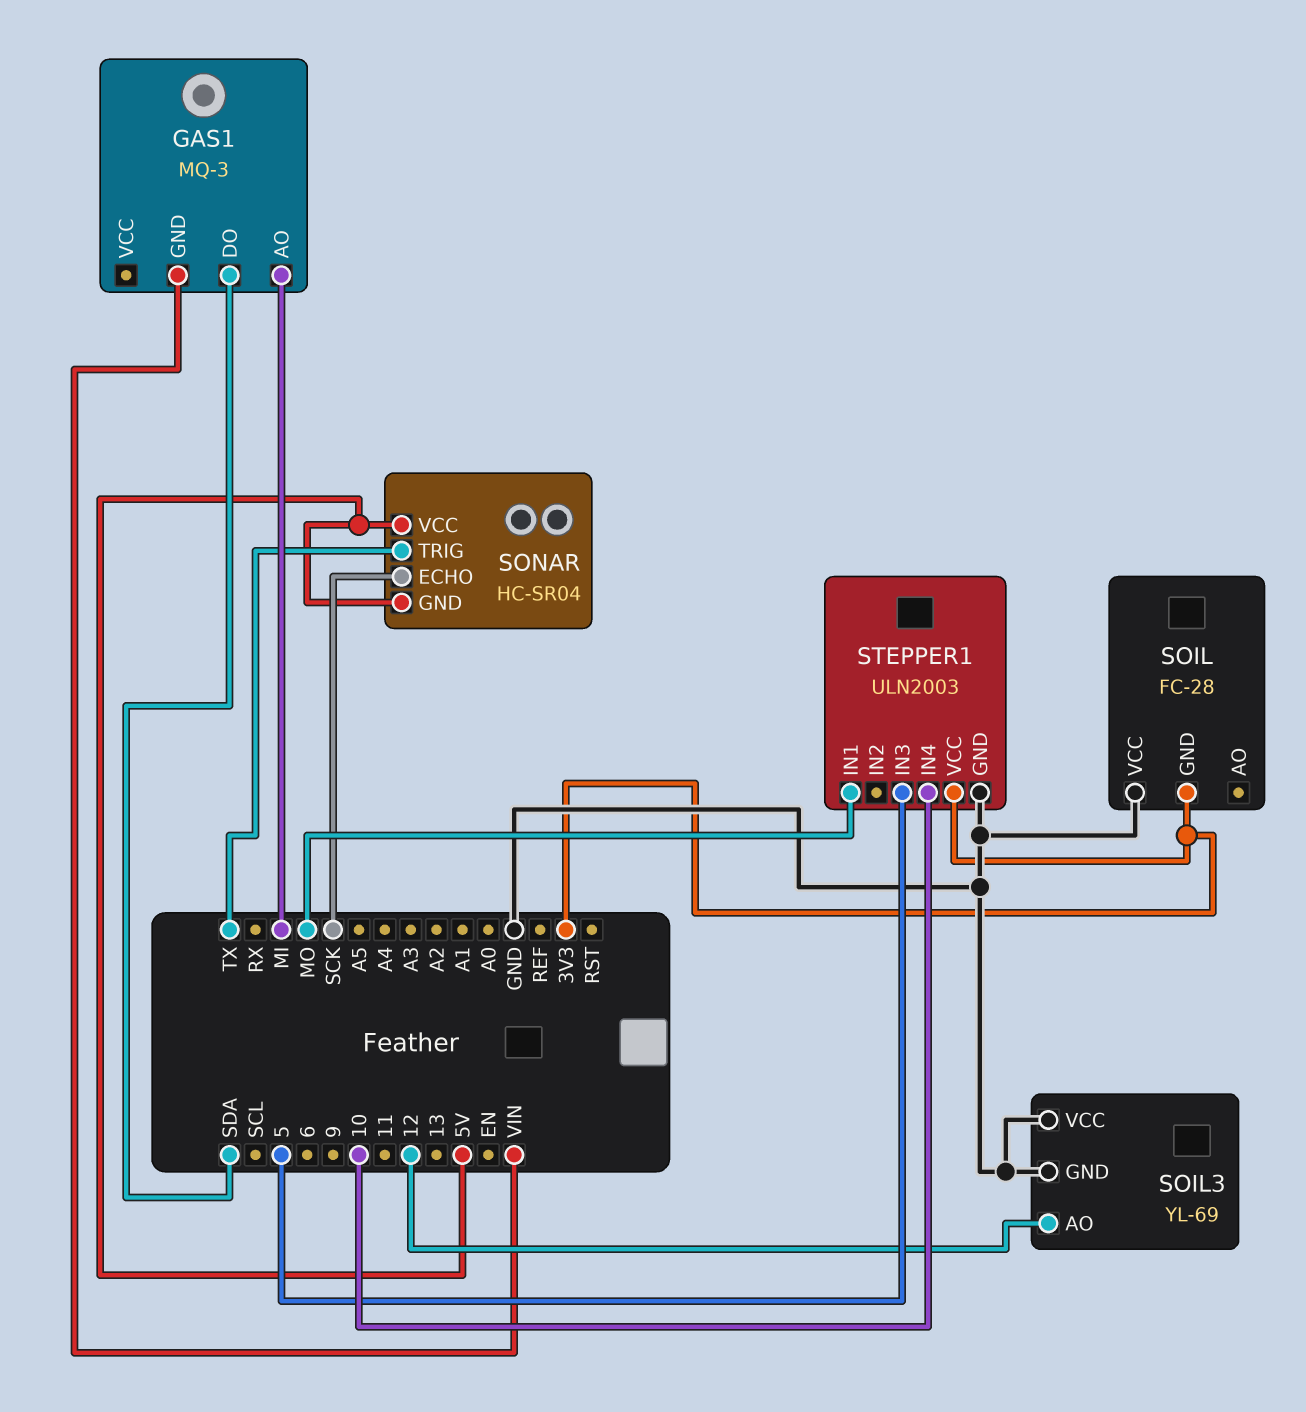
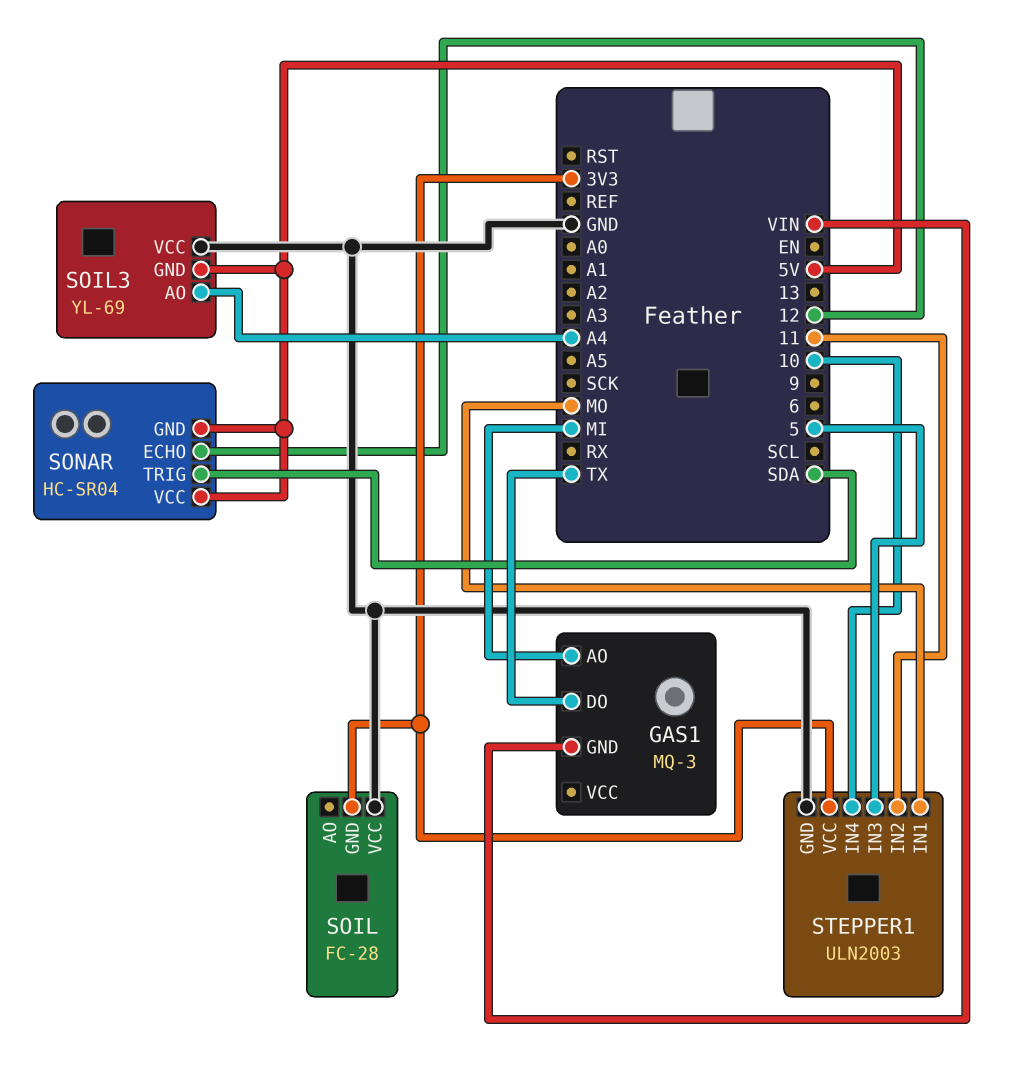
GAS1 pin DO: SDA -> TX
SOIL3 pin AO: 12 -> A4
SOIL3 pin GND: GND -> 5V
SONAR pin ECHO: SCK -> 12
SONAR pin TRIG: TX -> SDA
STEPPER1 pin IN2: none -> 11

